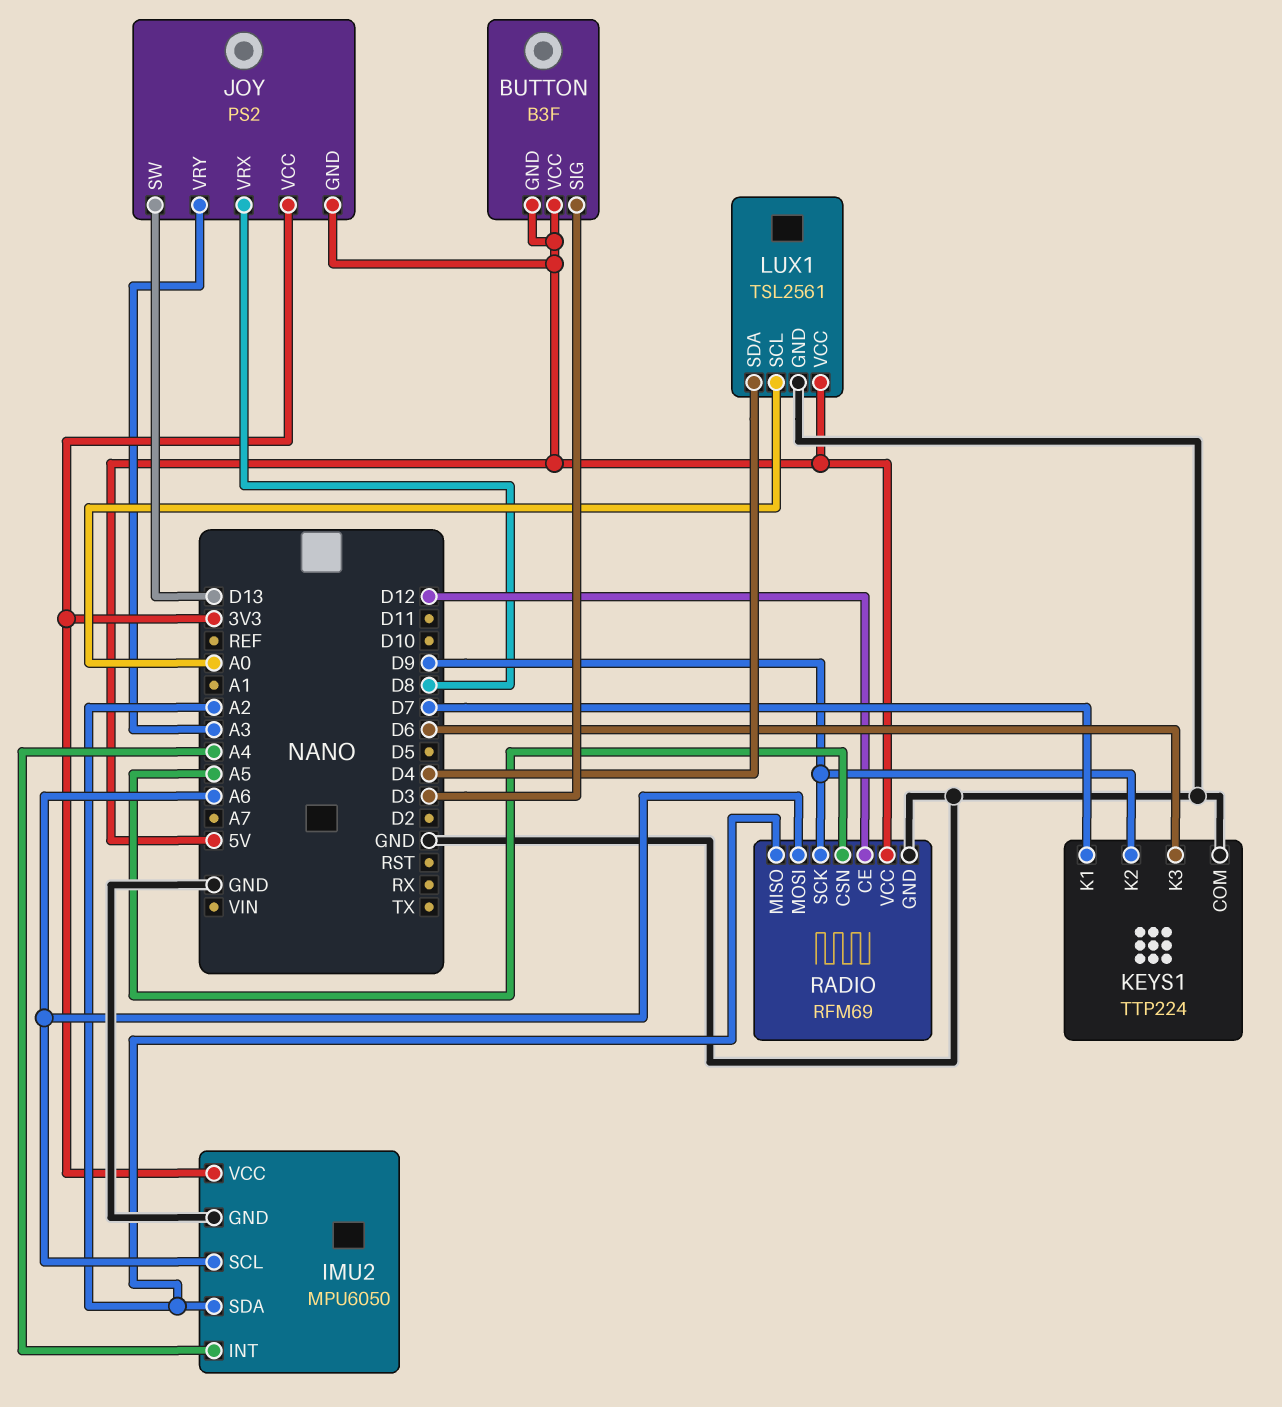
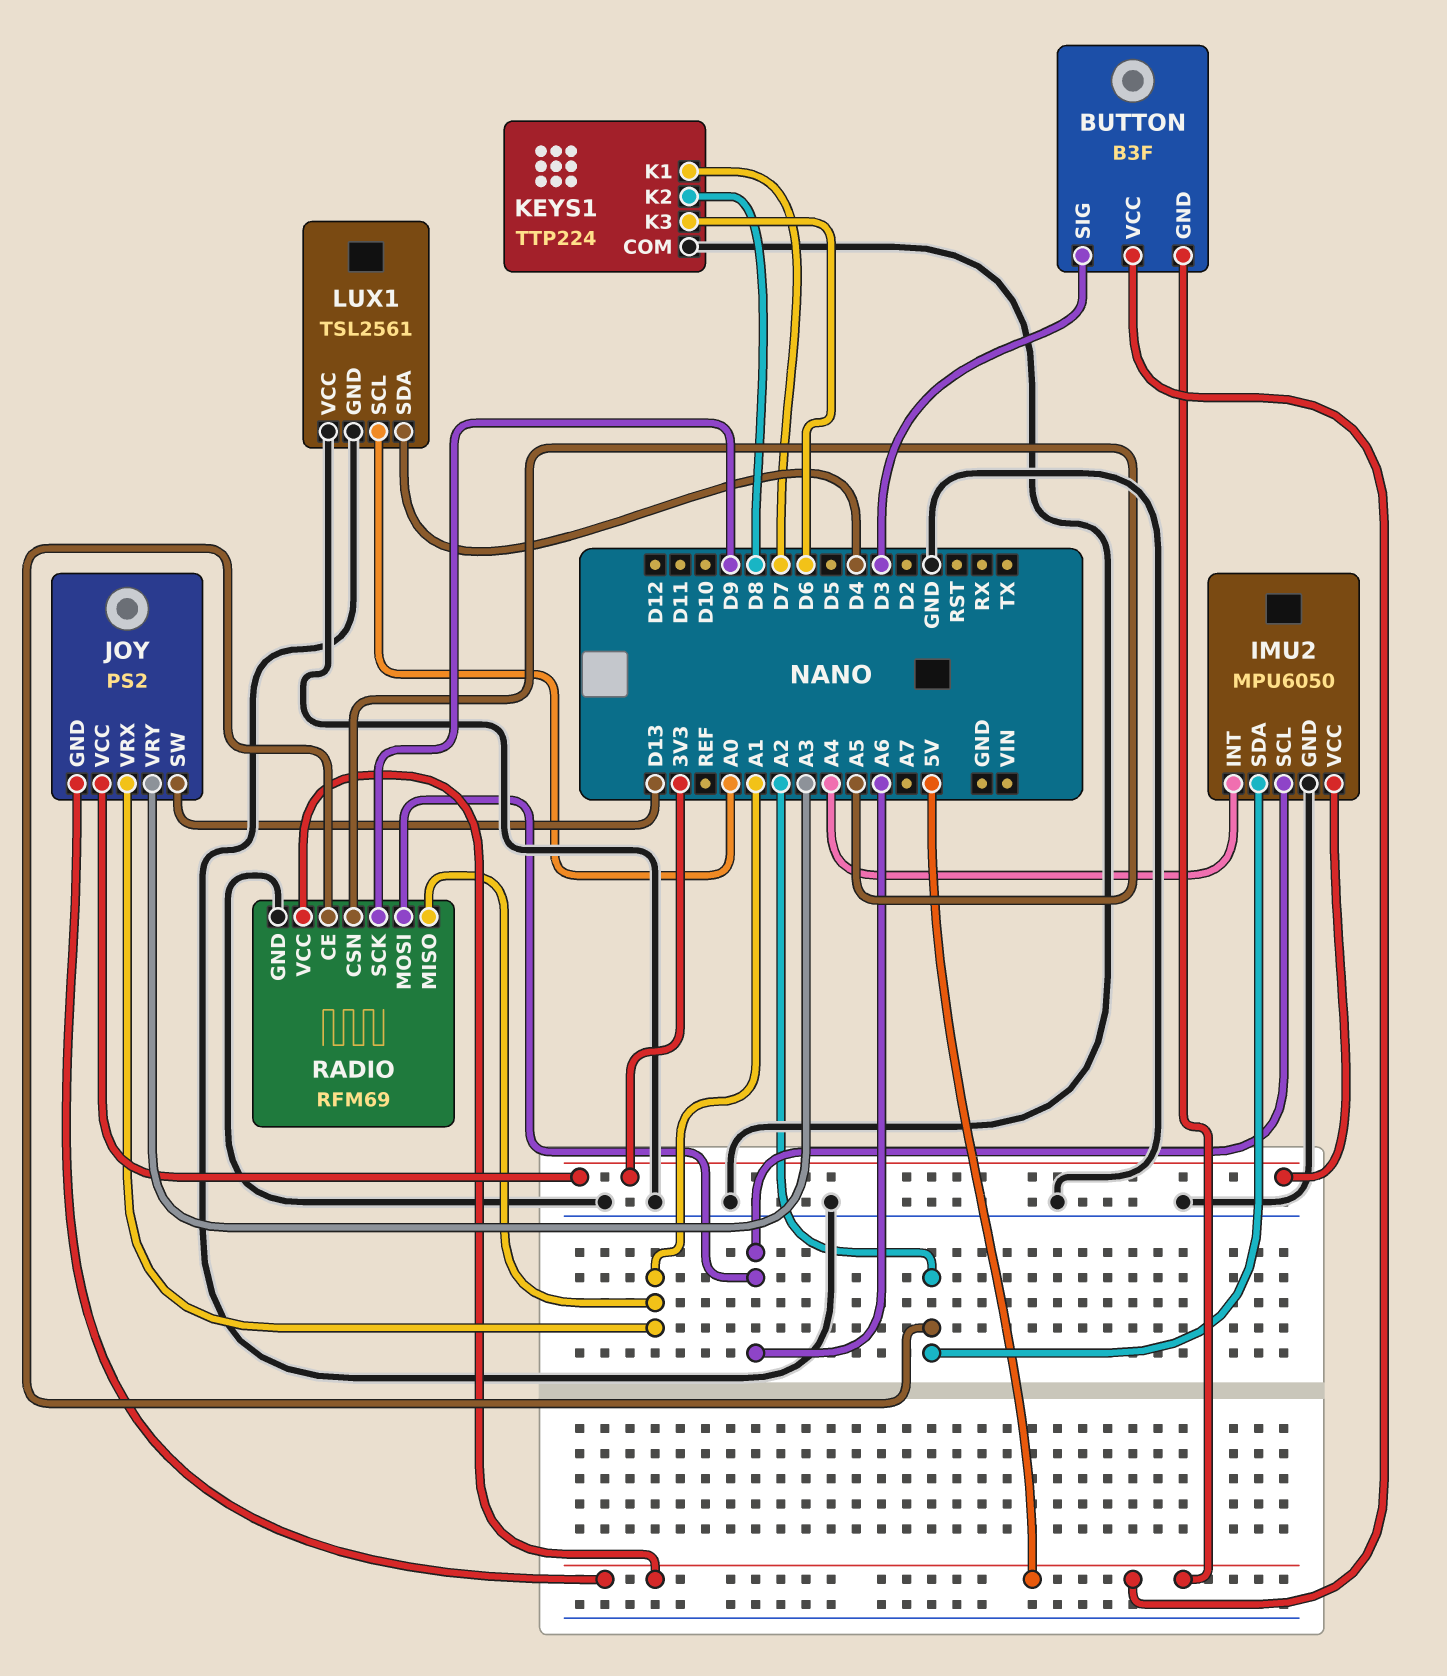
JOY pin VRX: D8 -> A1
KEYS1 pin K2: D9 -> D8
LUX1 pin VCC: 5V -> GND
RADIO pin CE: D12 -> A2
RADIO pin MISO: A2 -> A1

